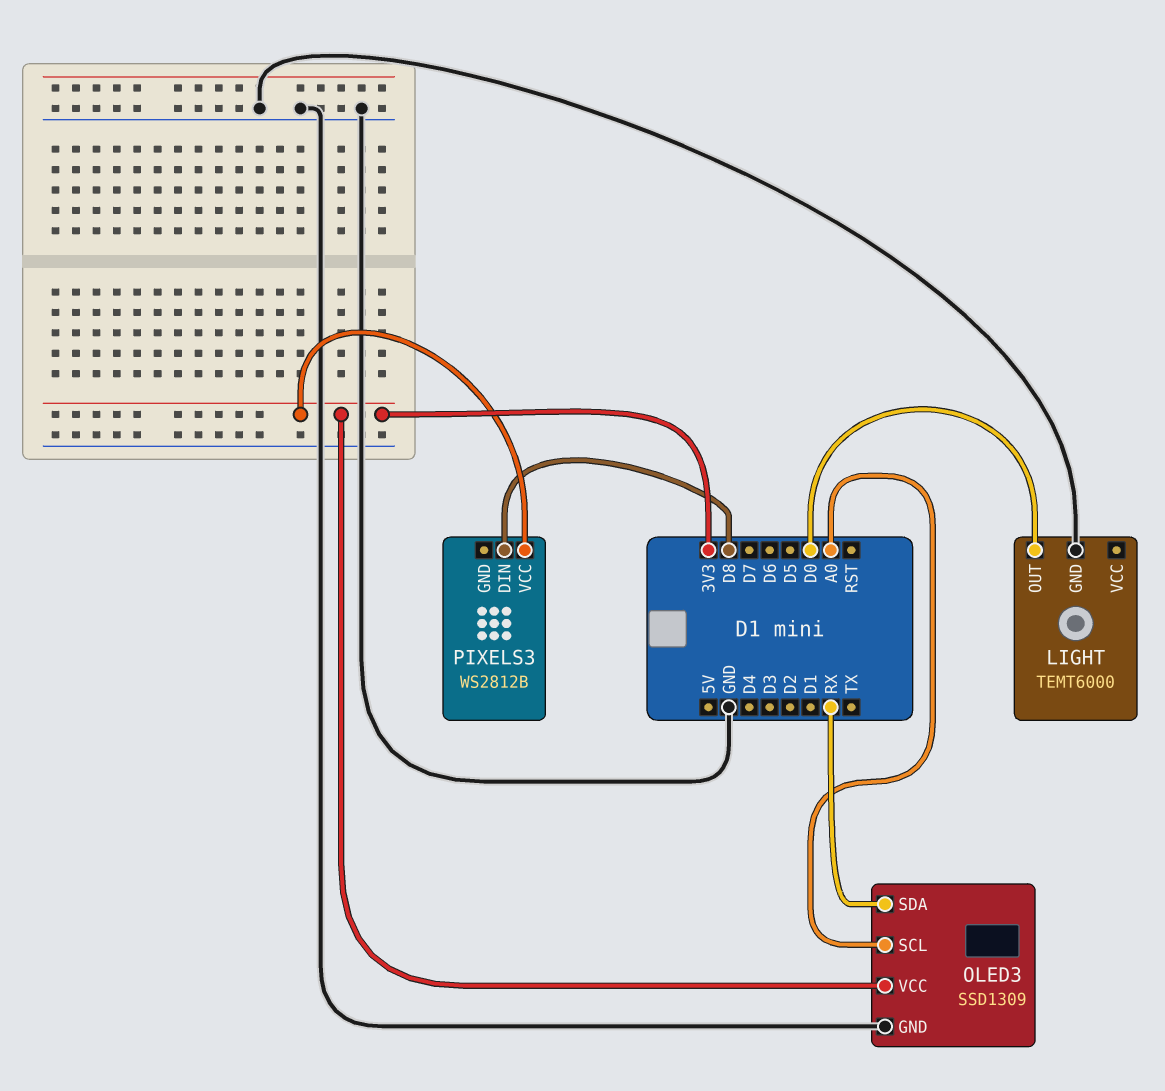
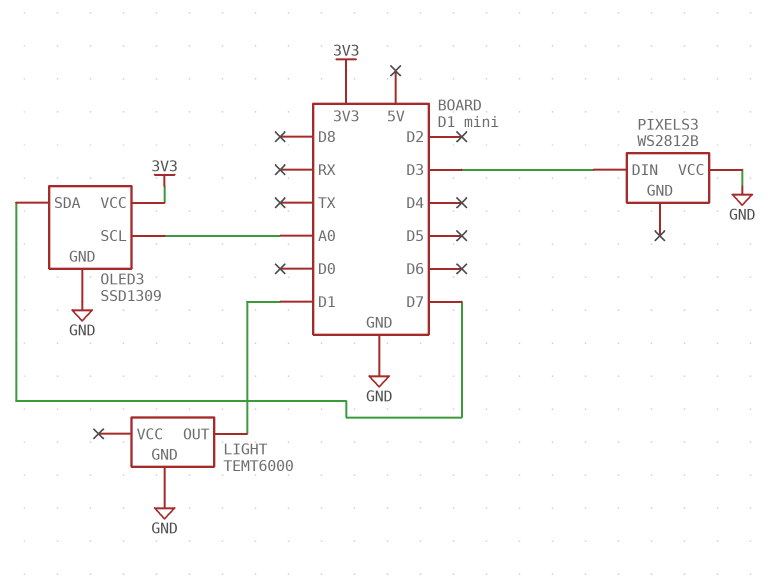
LIGHT pin OUT: D0 -> D1
OLED3 pin SDA: RX -> D7
PIXELS3 pin DIN: D8 -> D3
PIXELS3 pin VCC: 3V3 -> GND

